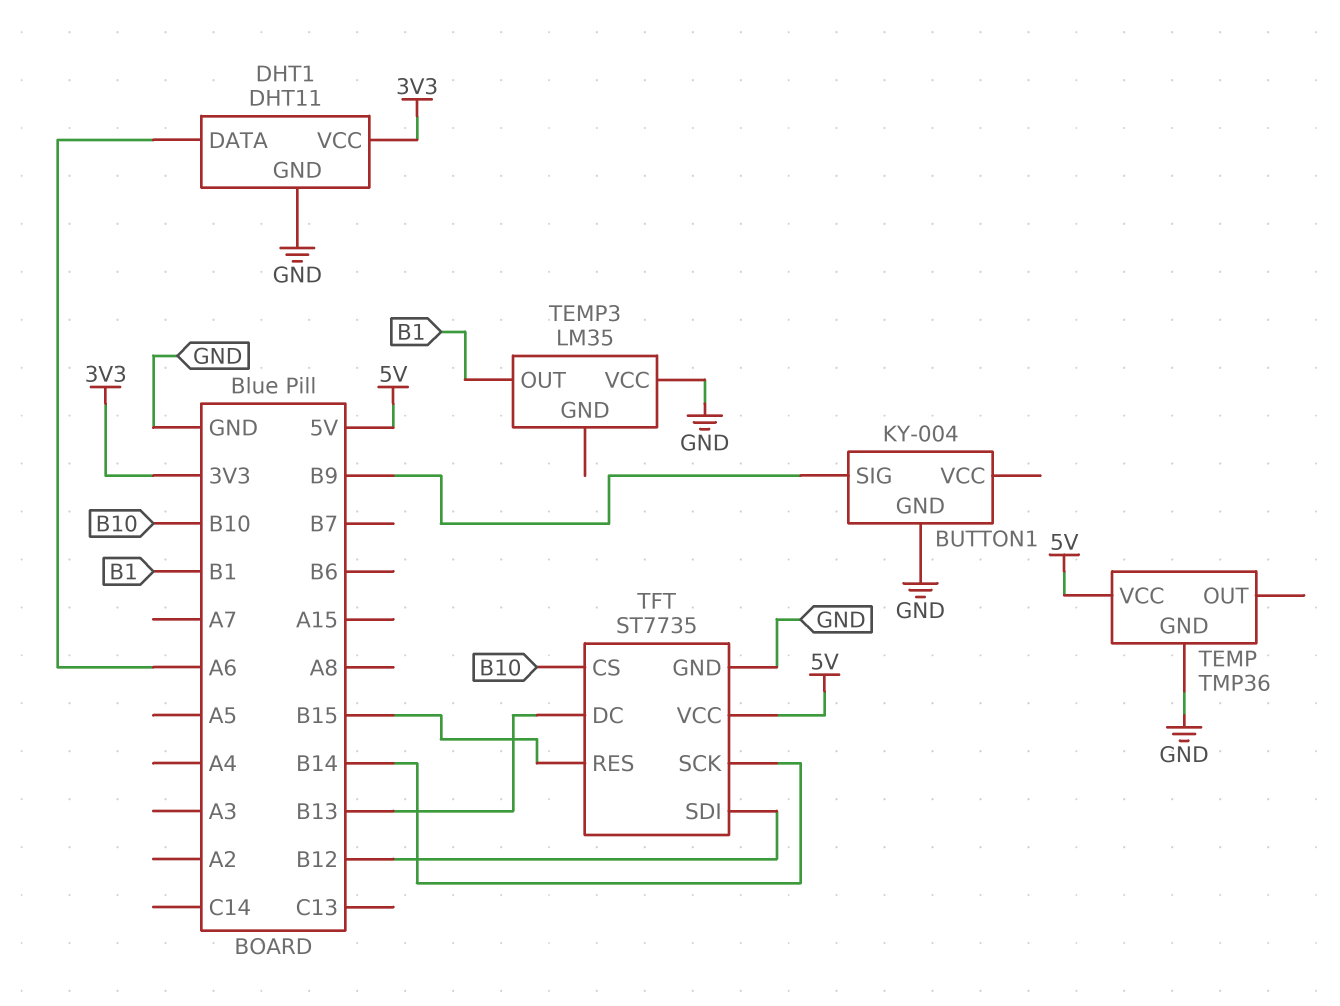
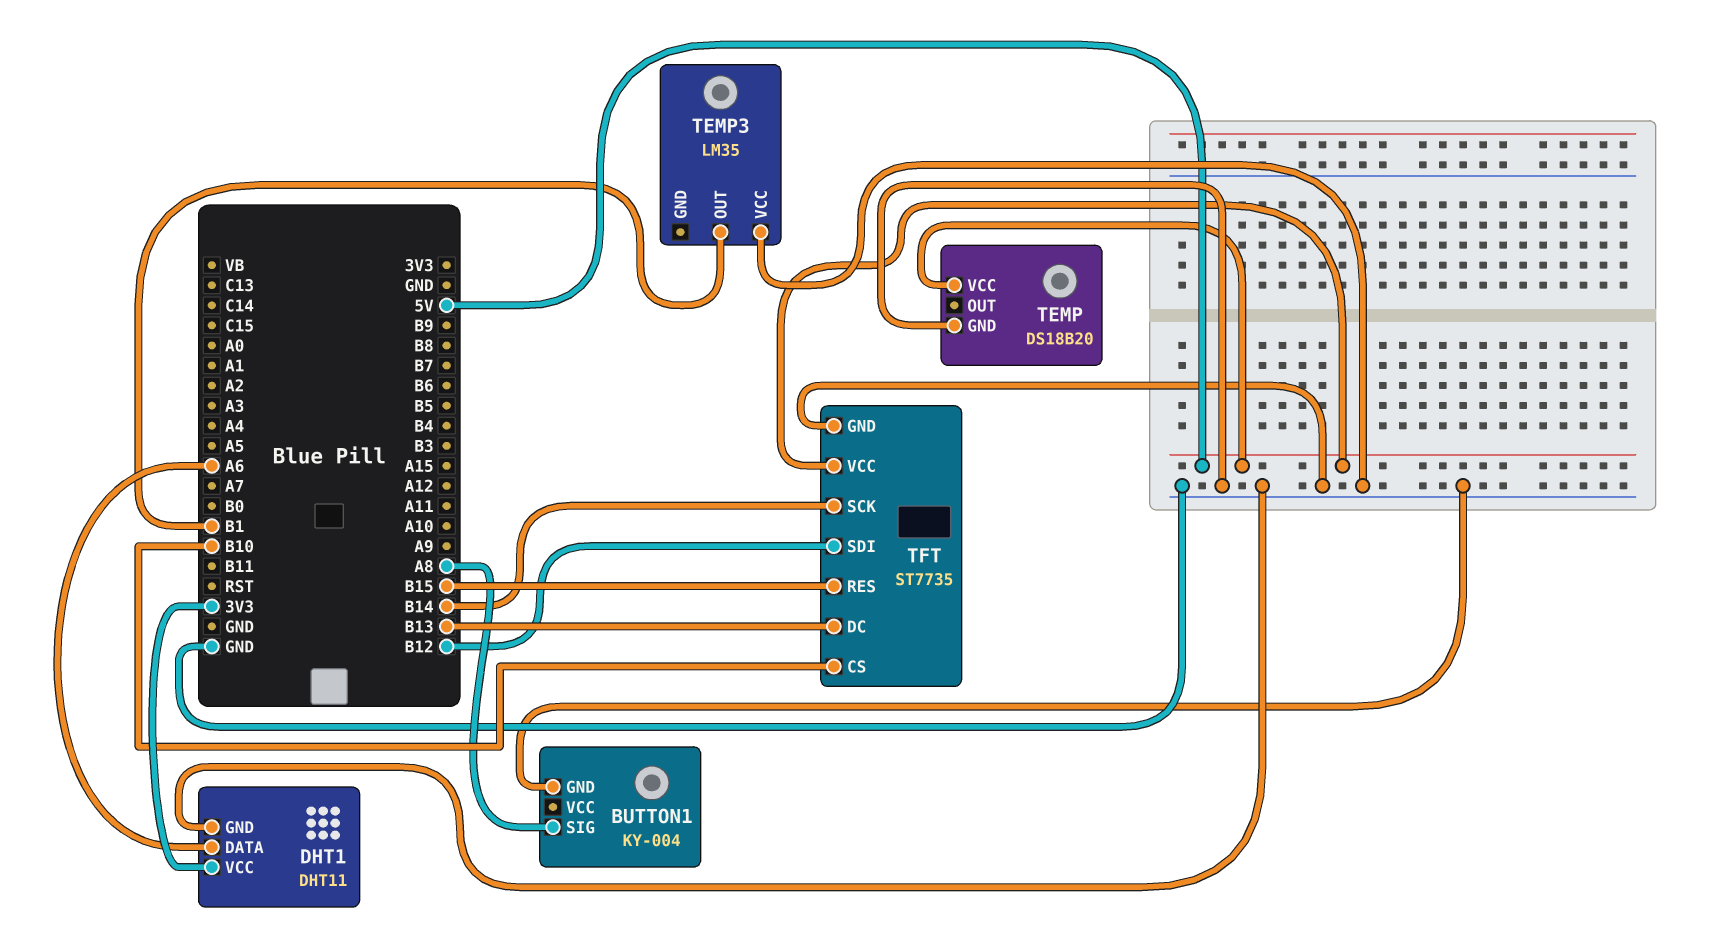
BUTTON1 pin SIG: B9 -> A8
TEMP: TMP36 -> DS18B20

